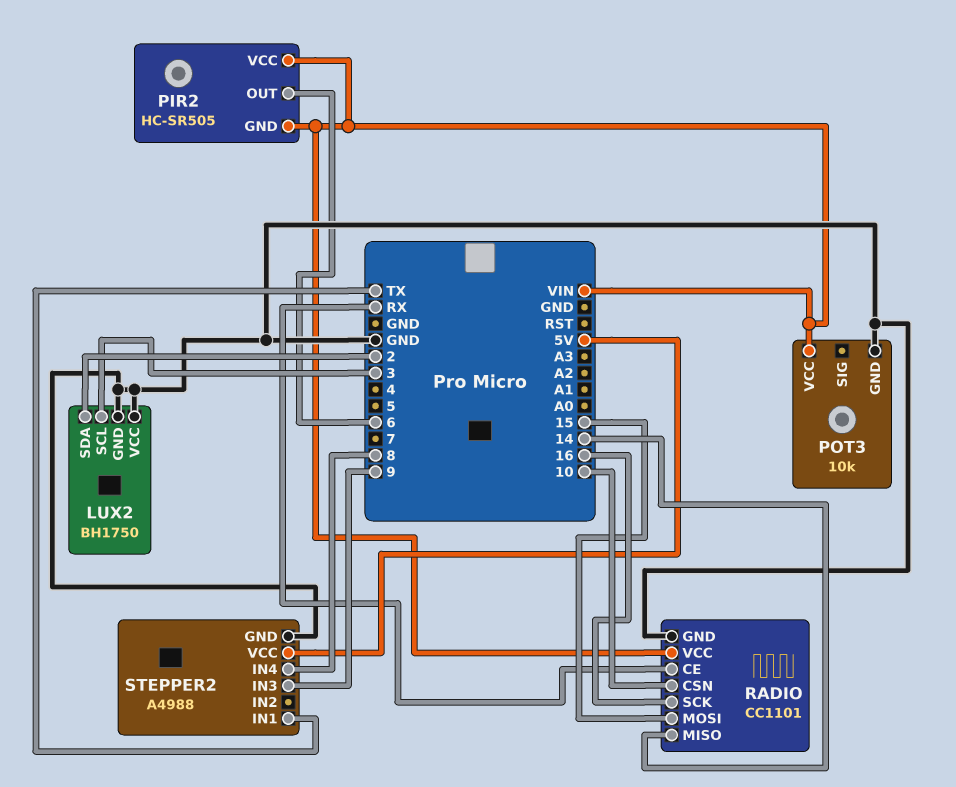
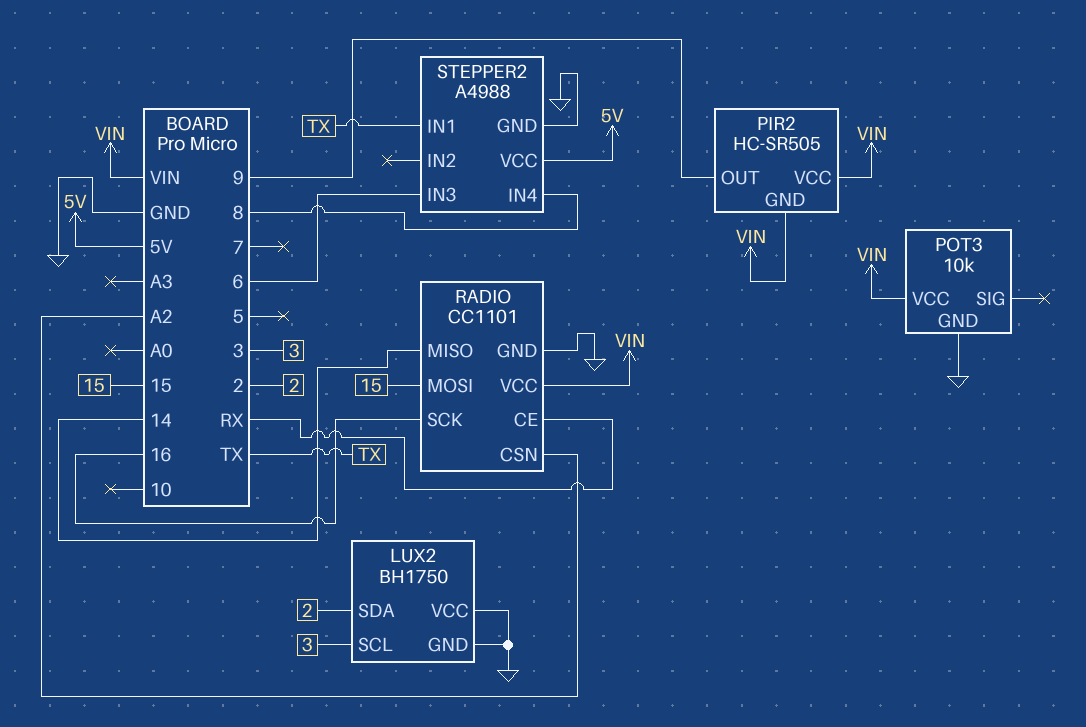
PIR2 pin OUT: 6 -> 9
RADIO pin CSN: 10 -> A2
STEPPER2 pin IN3: 9 -> 6

